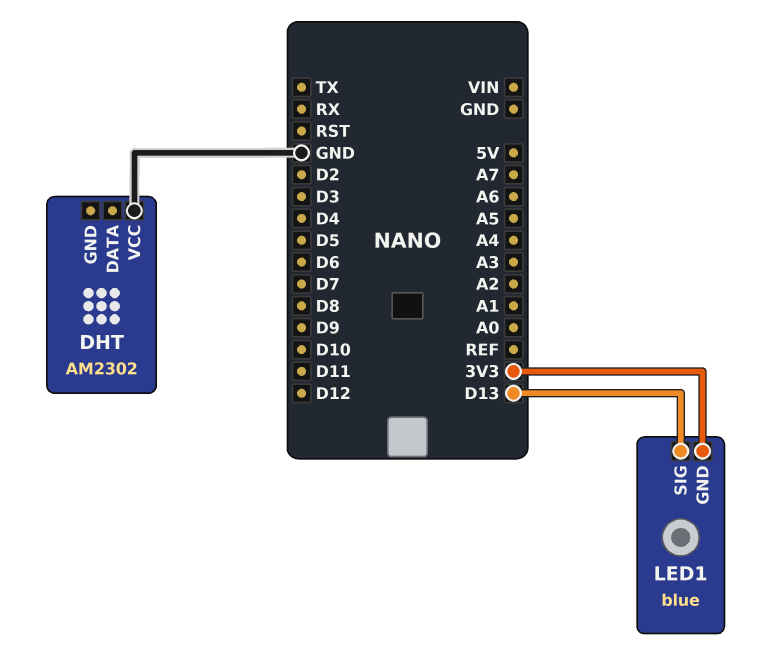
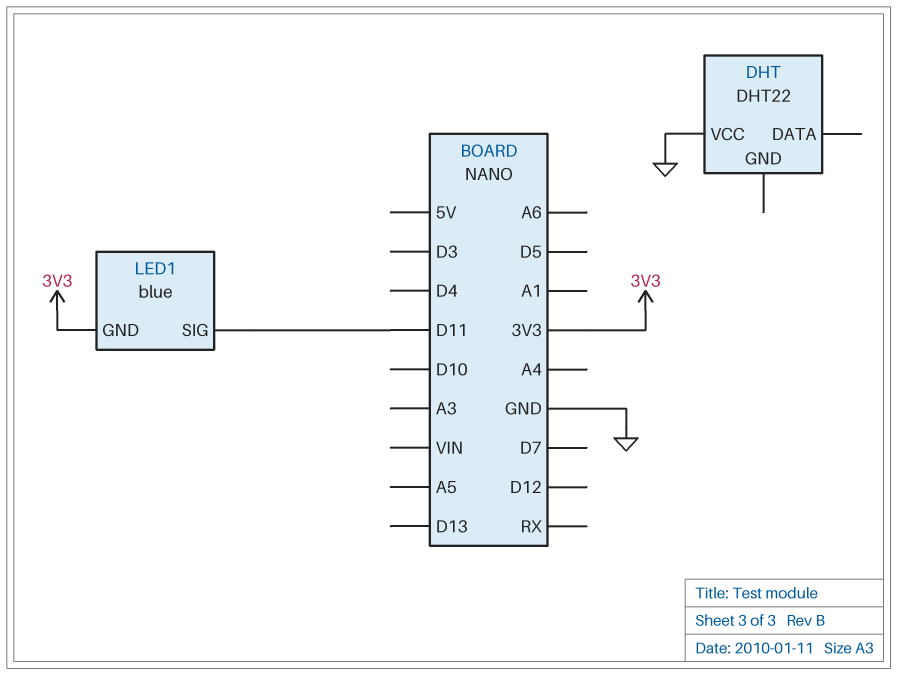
DHT: AM2302 -> DHT22
LED1 pin SIG: D13 -> D11

